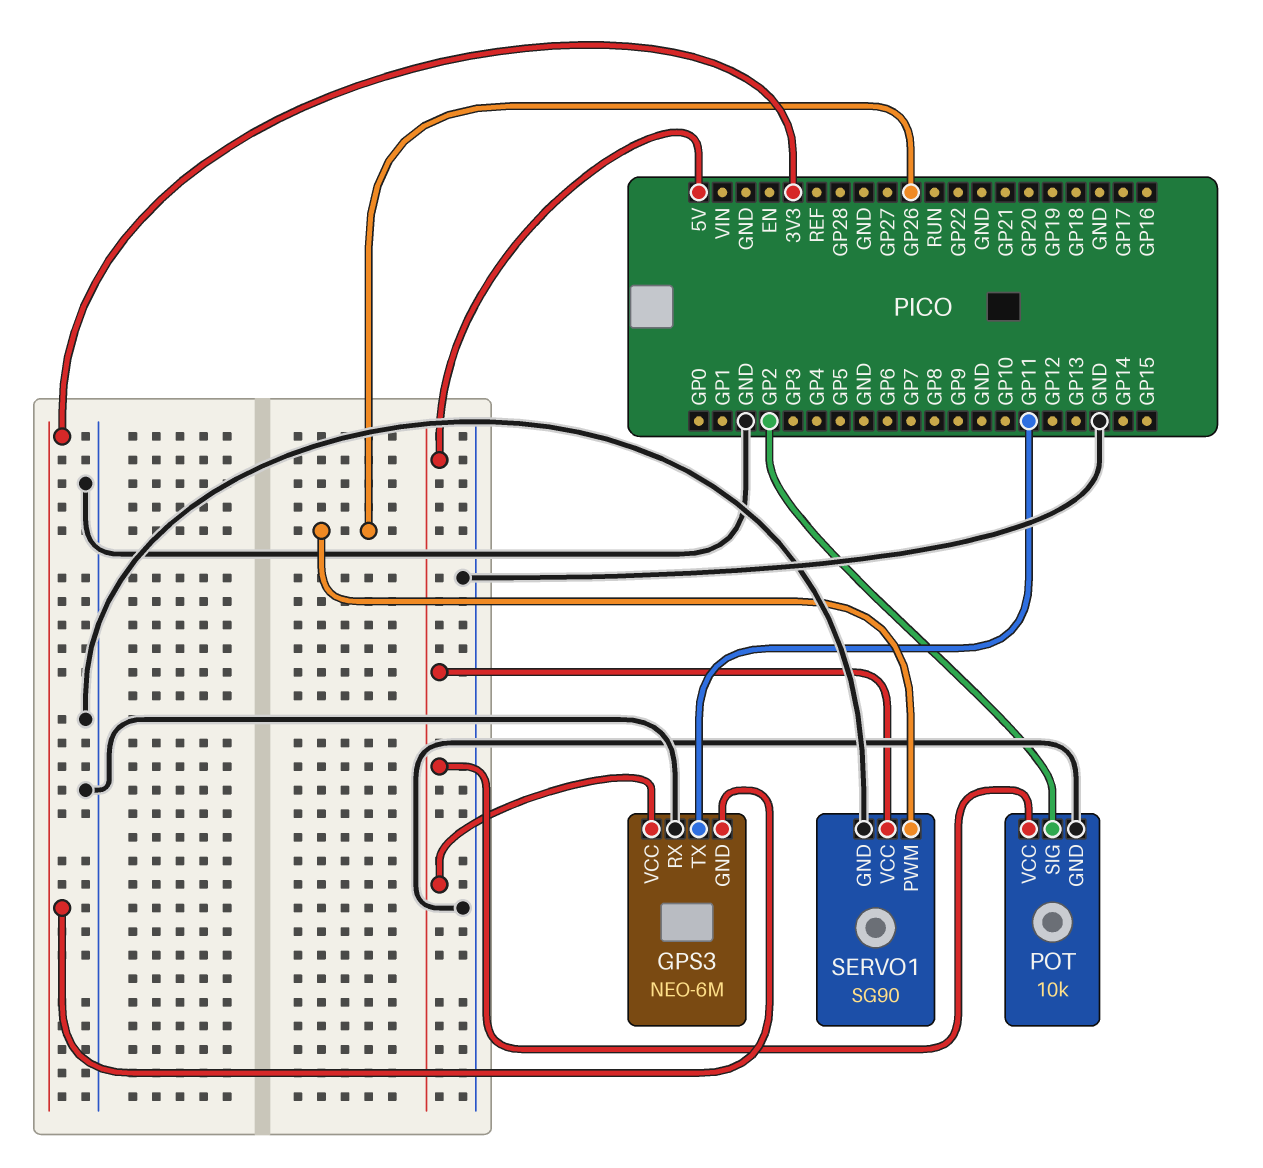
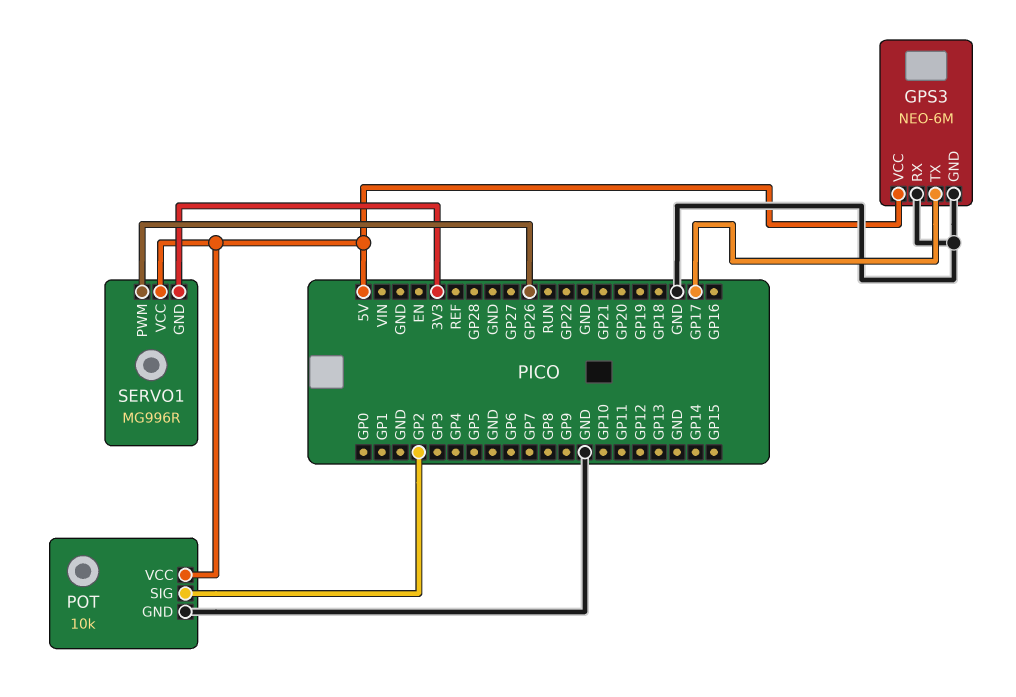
GPS3 pin GND: 3V3 -> GND
GPS3 pin TX: GP11 -> GP17
SERVO1: SG90 -> MG996R
SERVO1 pin GND: GND -> 3V3

